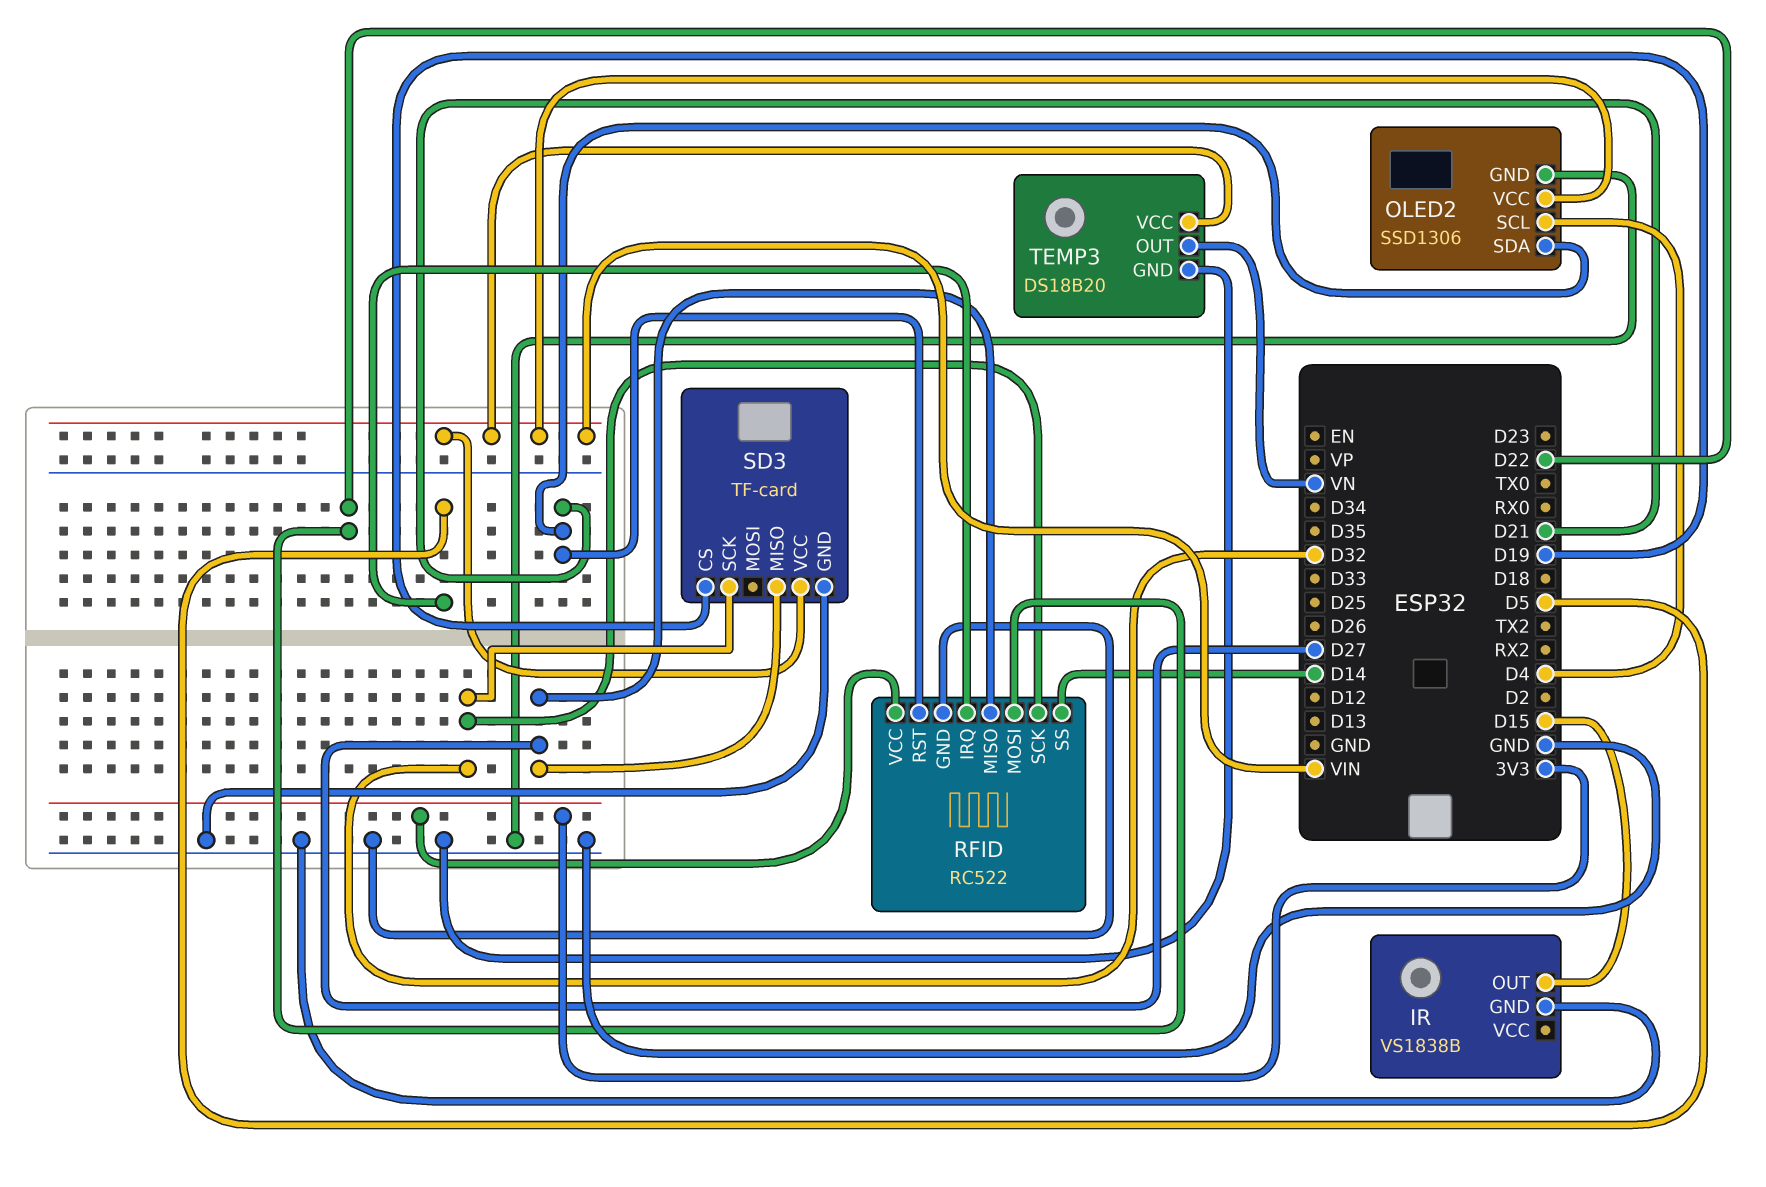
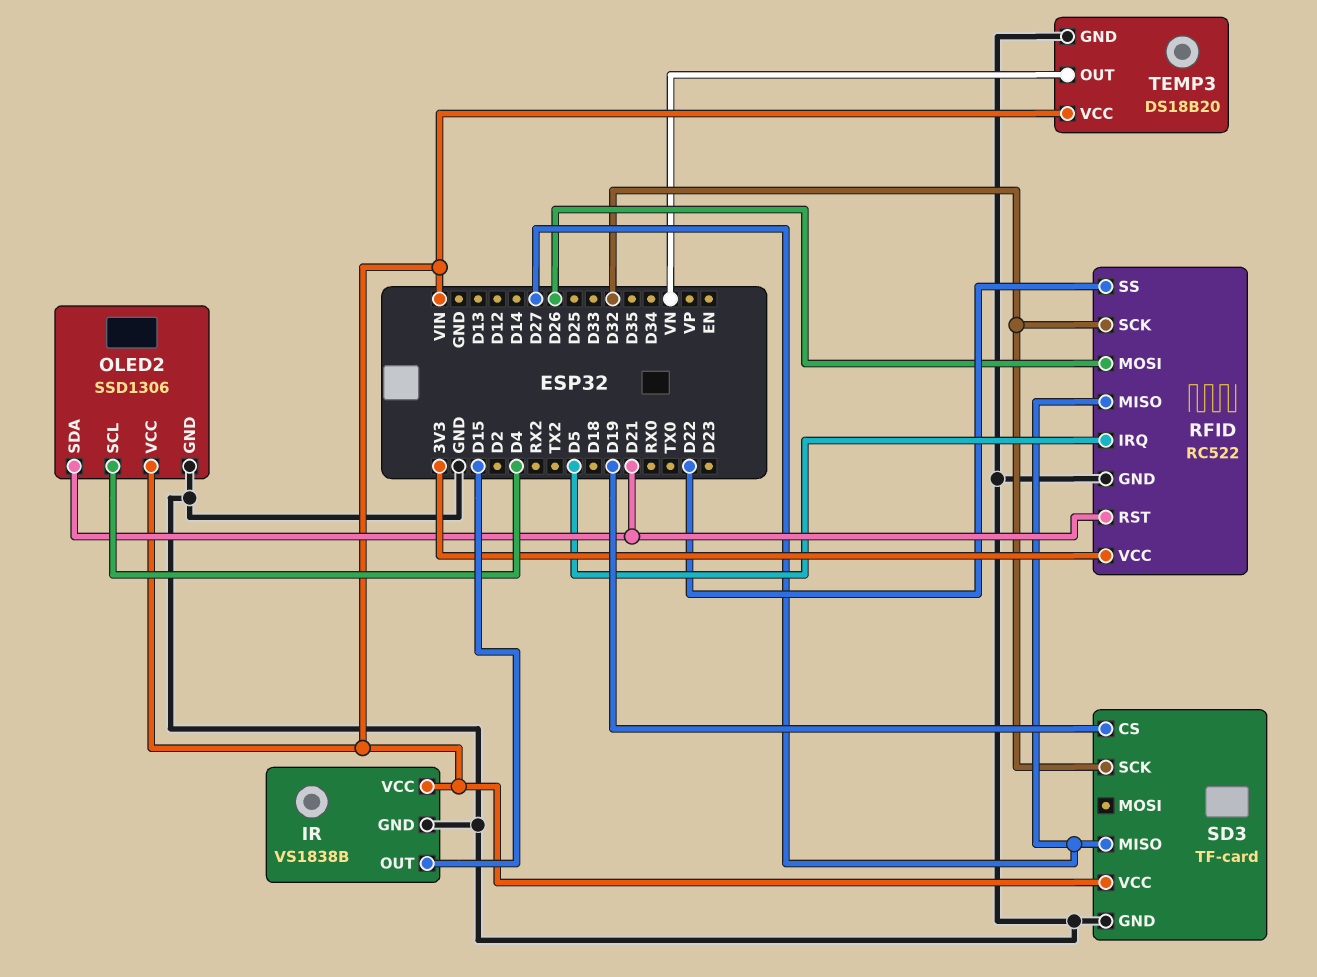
IR pin VCC: none -> VIN
RFID pin MOSI: D22 -> D26
RFID pin SS: D14 -> D22

